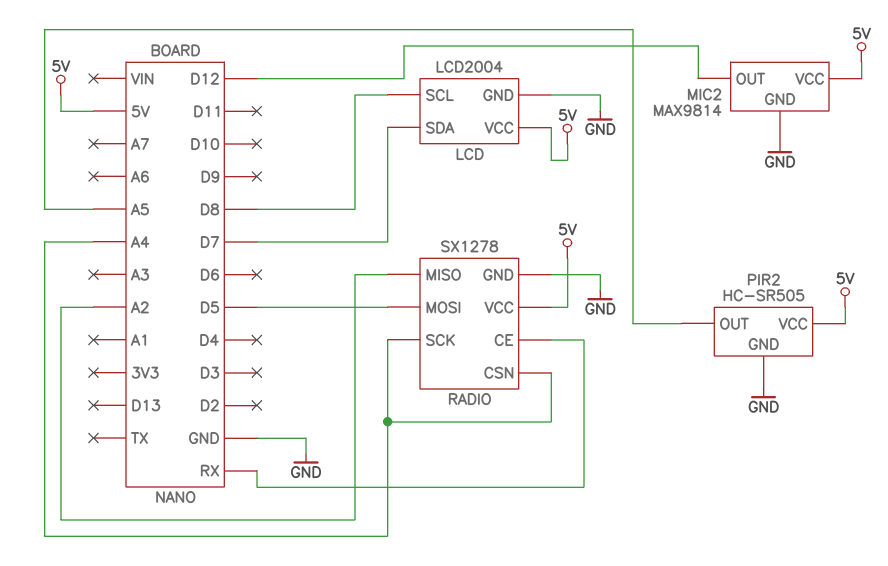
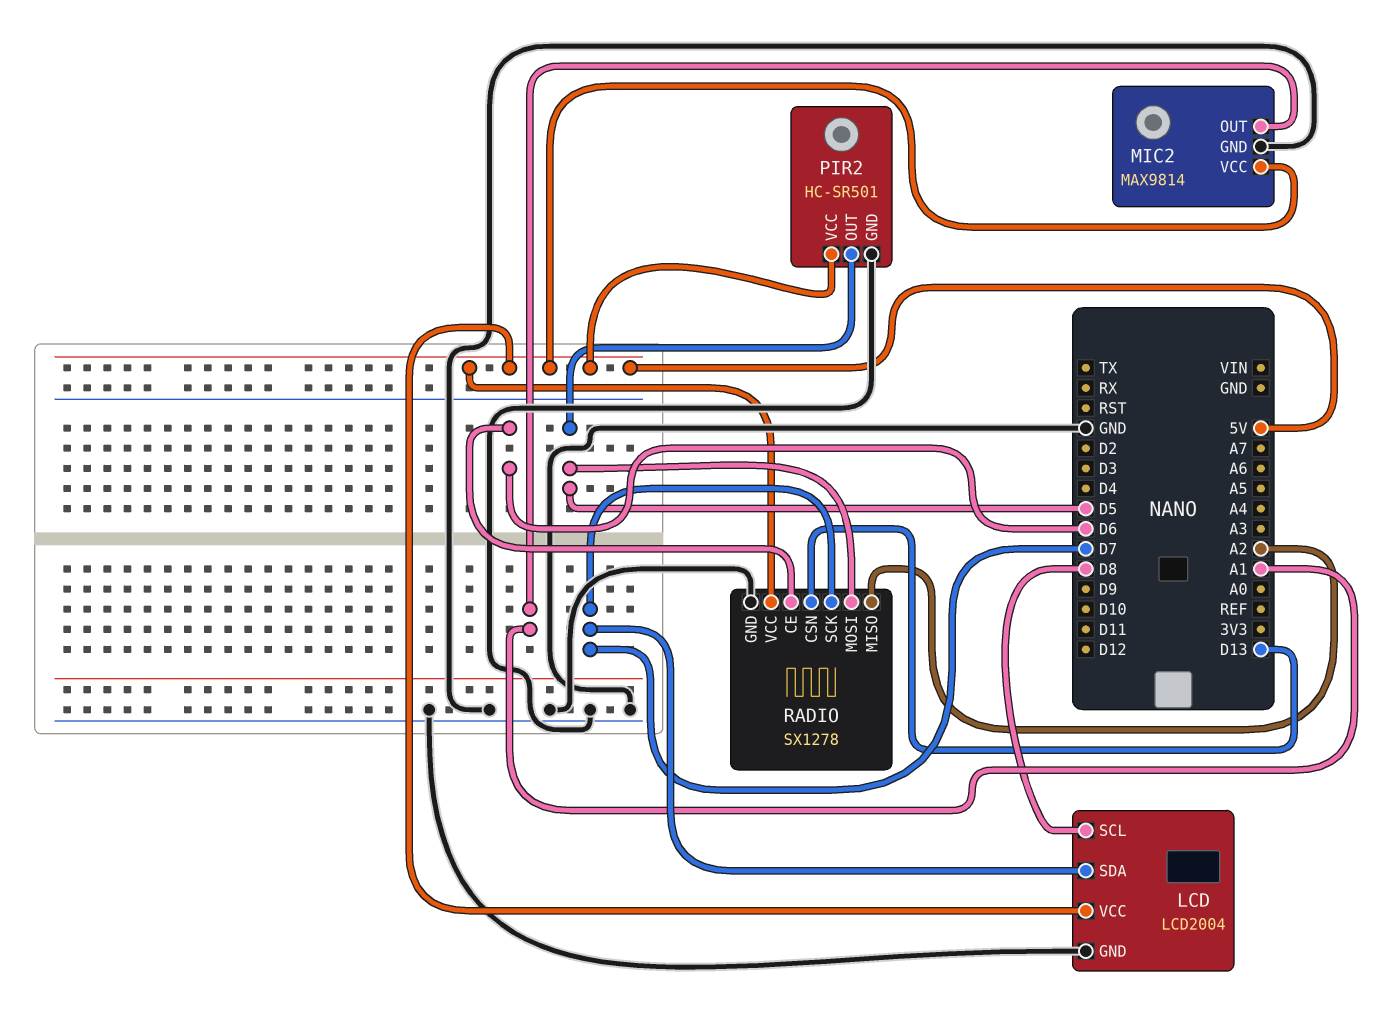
MIC2 pin OUT: D12 -> A1
PIR2: HC-SR505 -> HC-SR501
PIR2 pin OUT: A5 -> D5
RADIO pin CE: RX -> D6
RADIO pin CSN: A4 -> D13
RADIO pin SCK: A4 -> D7

